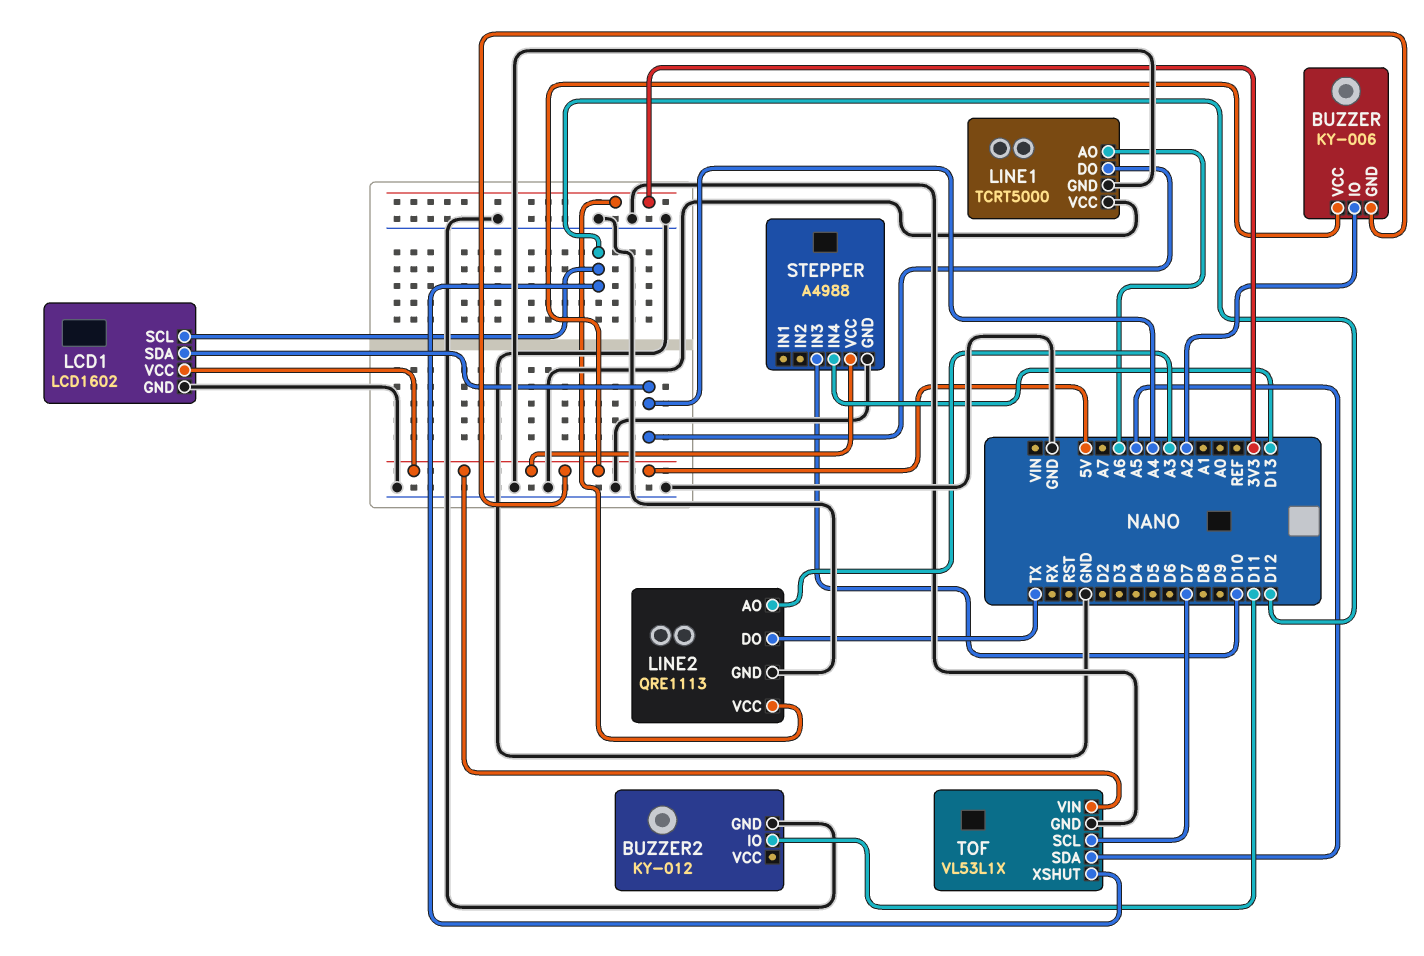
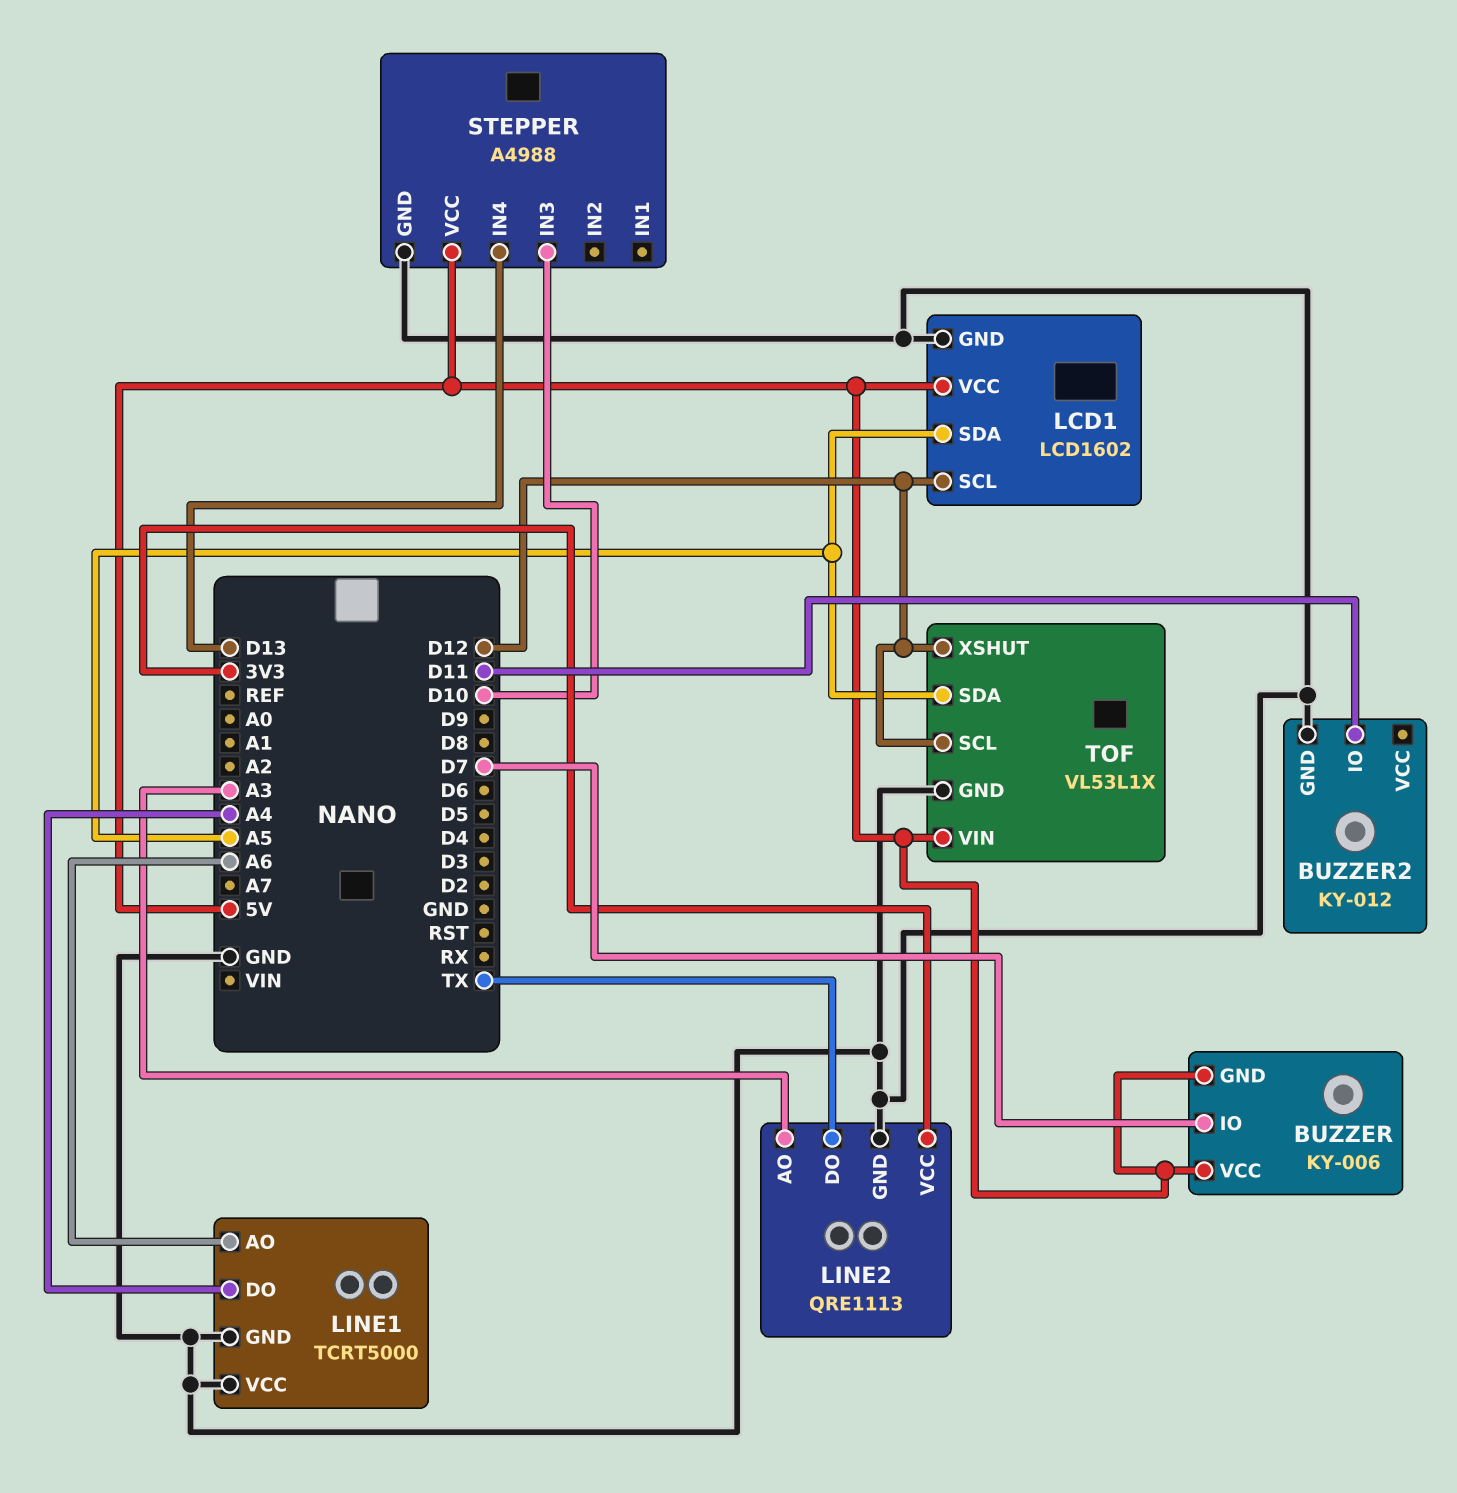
BUZZER pin IO: A2 -> D7
LCD1 pin SDA: A4 -> A5
TOF pin SCL: D7 -> D12

